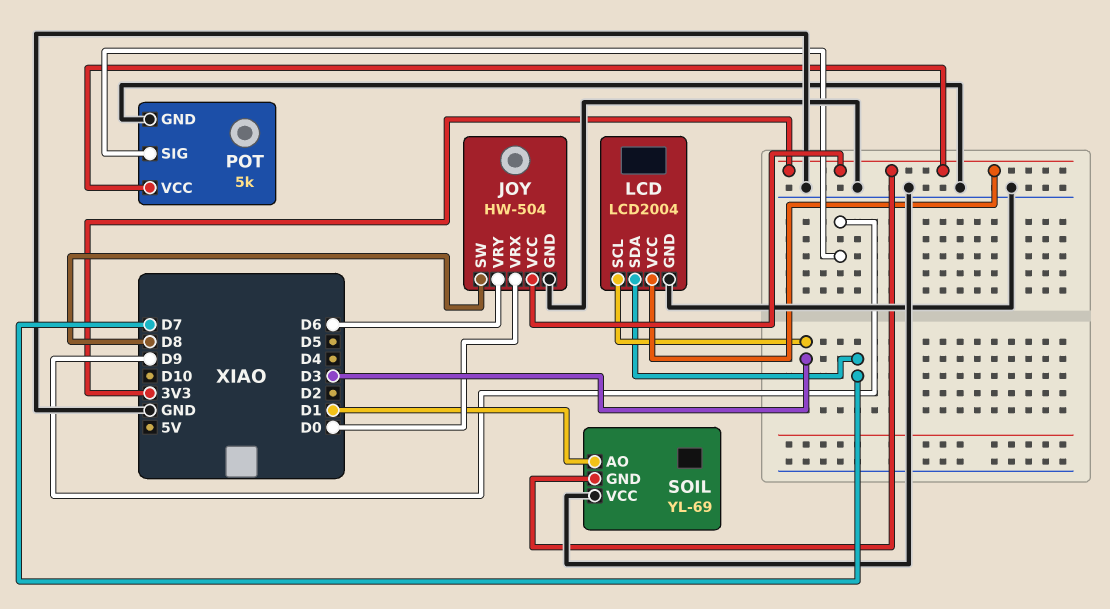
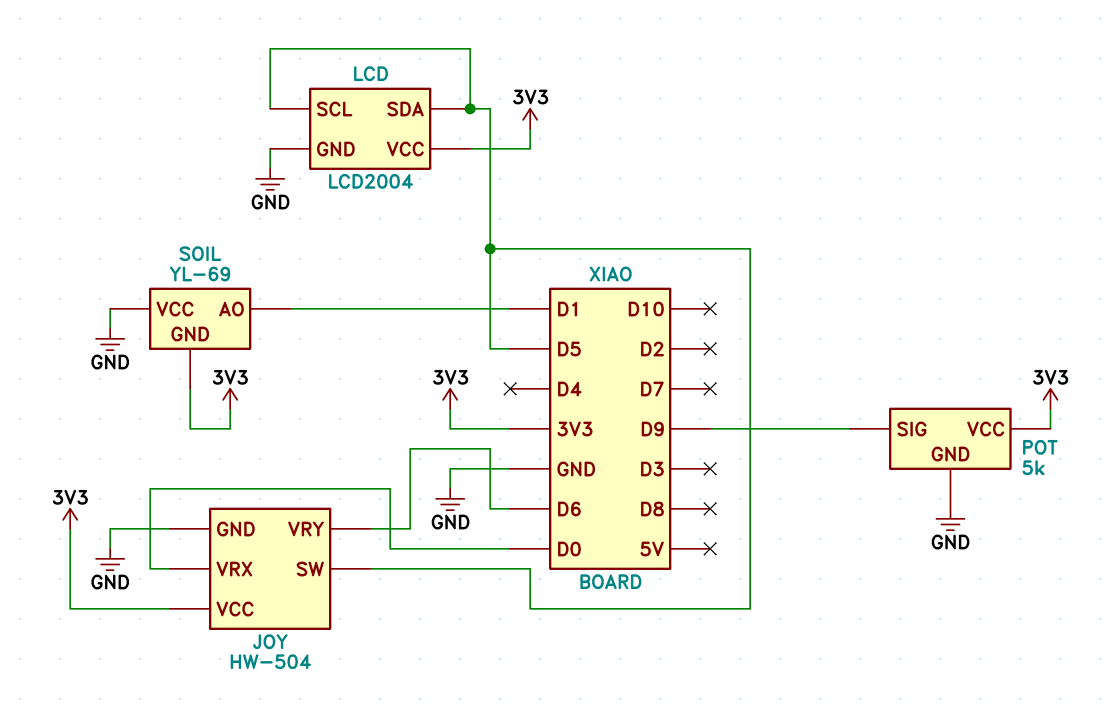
JOY pin SW: D8 -> D5
LCD pin SCL: D3 -> D5
LCD pin SDA: D7 -> D5

